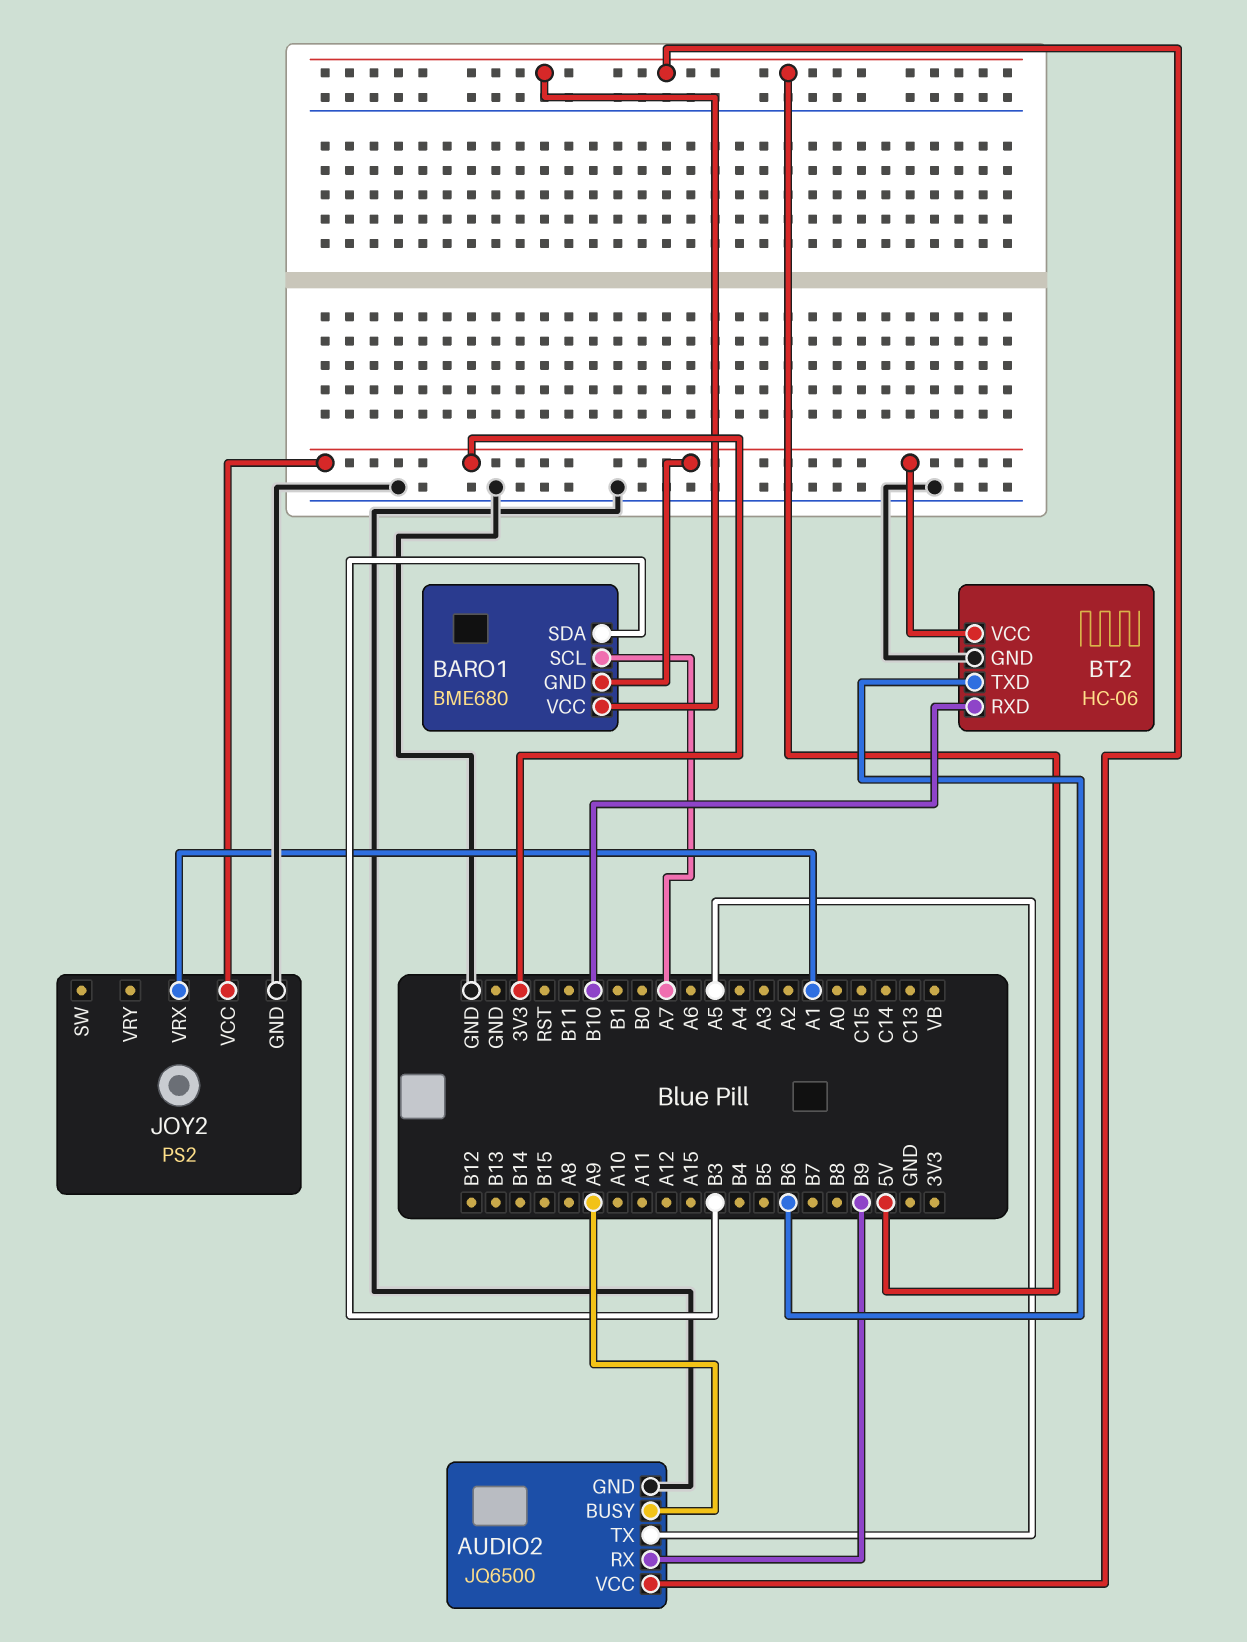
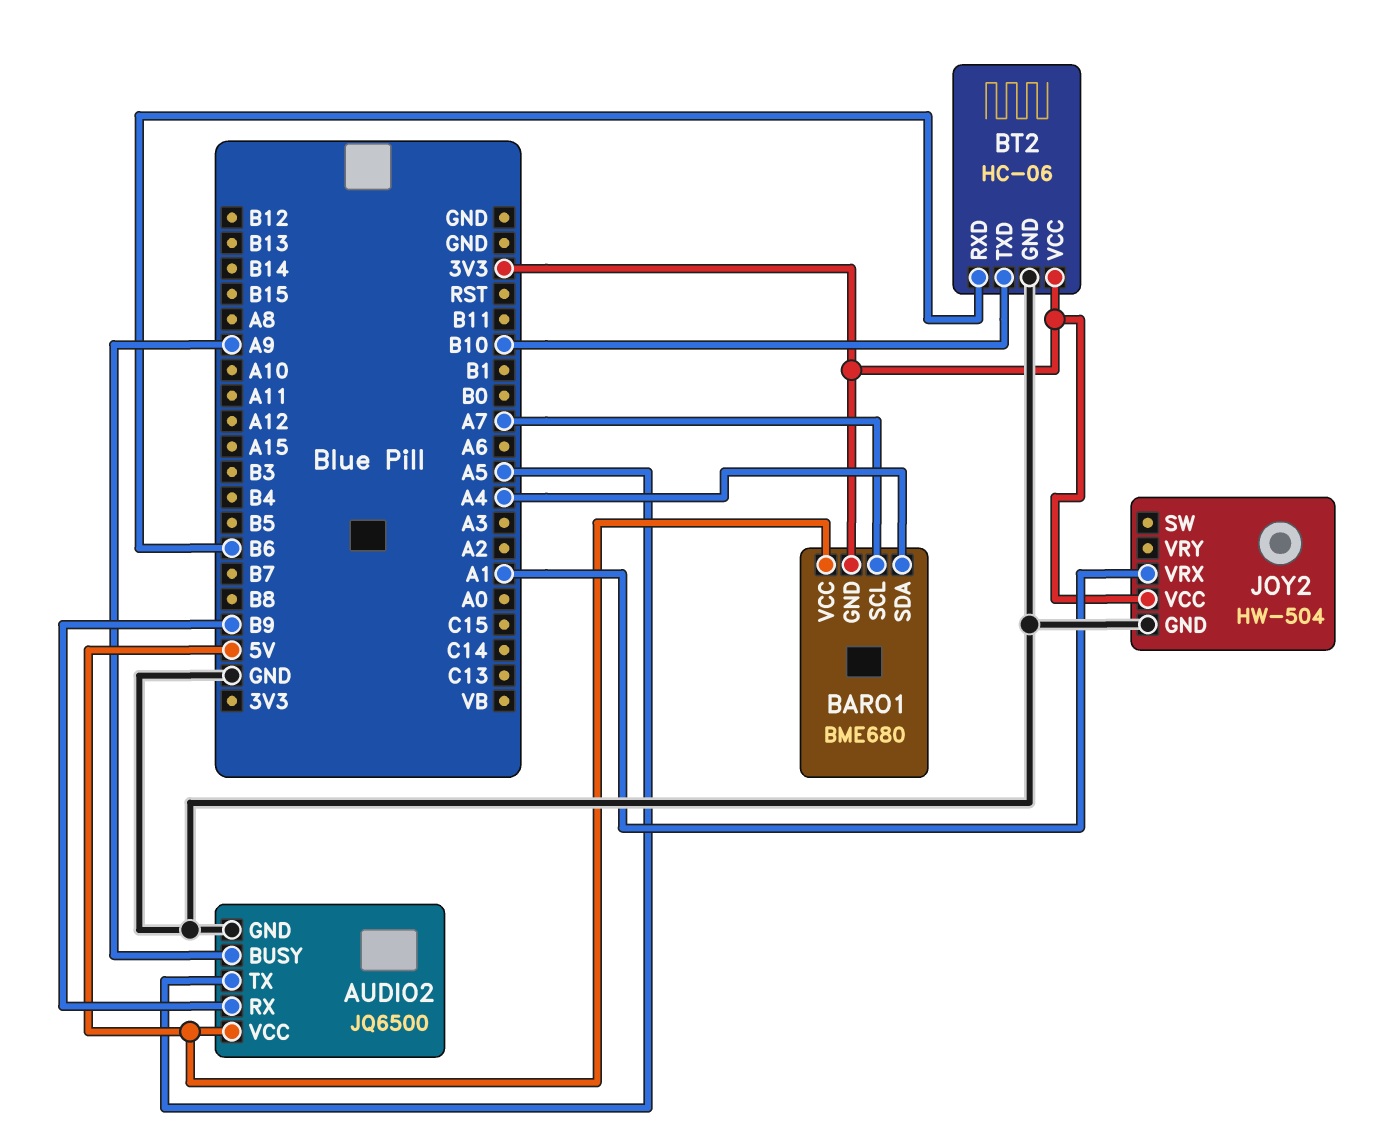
BARO1 pin SDA: B3 -> A4
BT2 pin RXD: B10 -> B6
BT2 pin TXD: B6 -> B10
JOY2: PS2 -> HW-504

